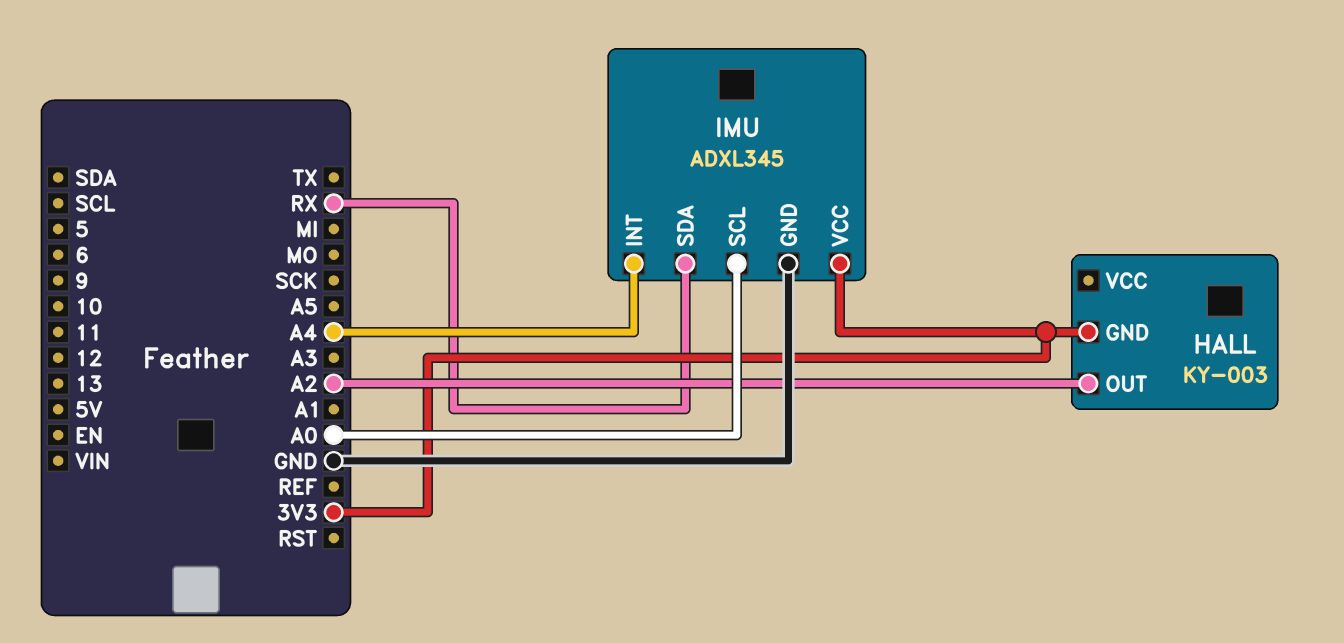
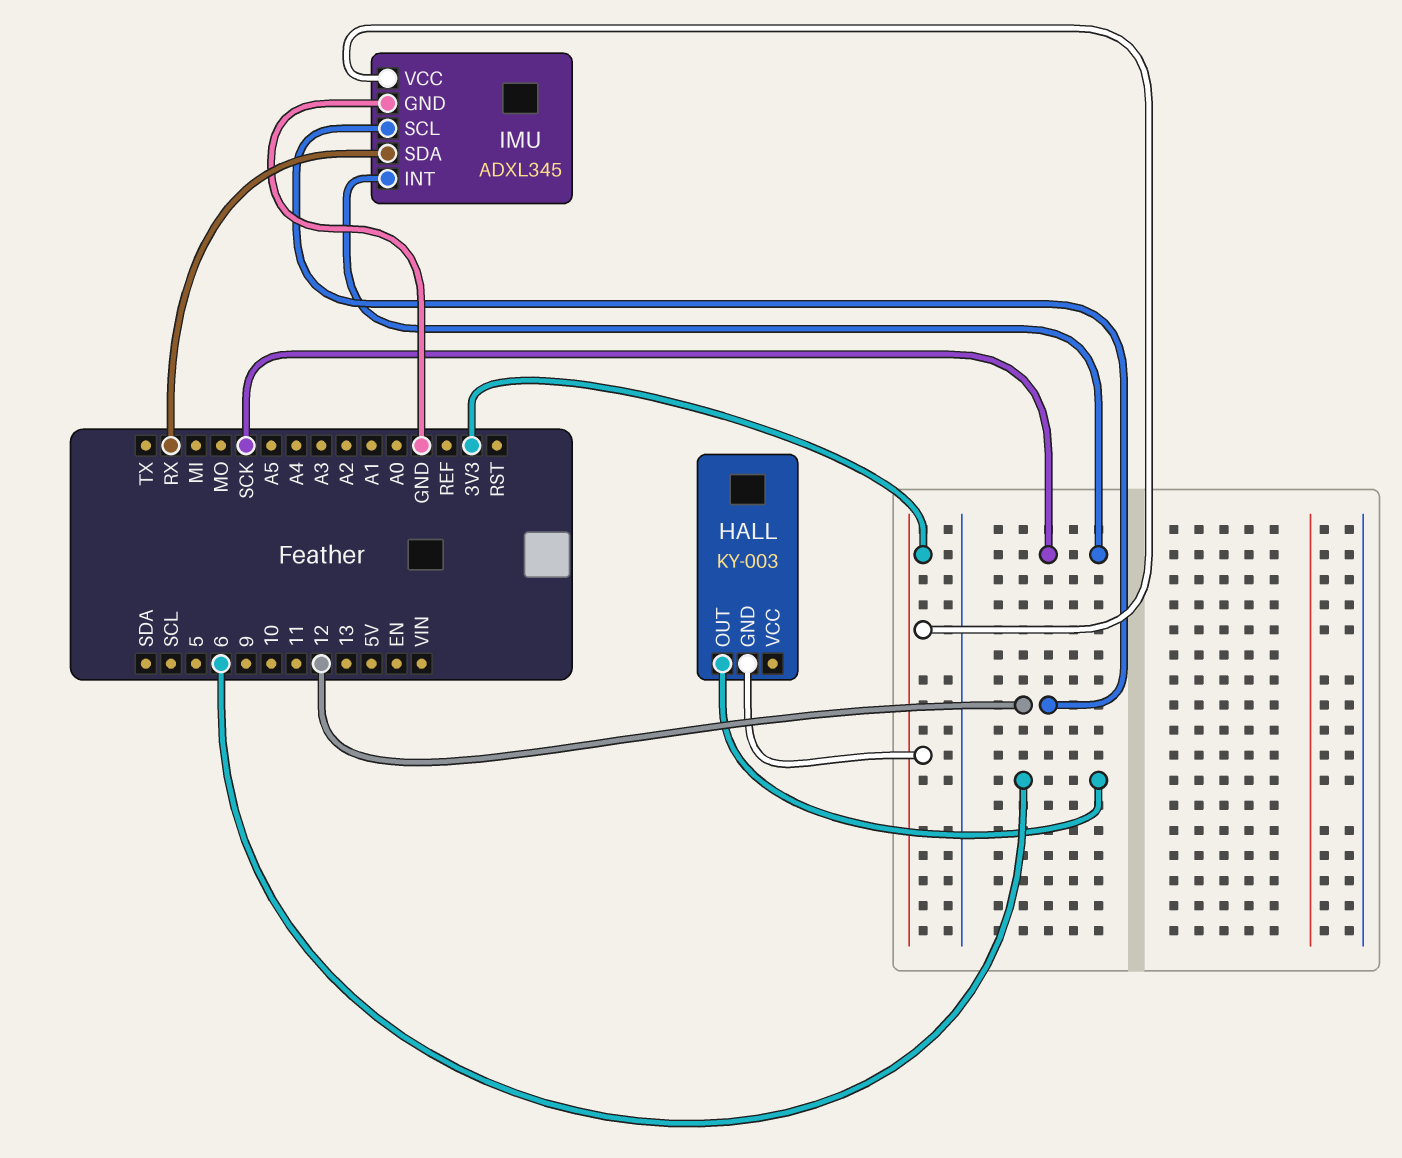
HALL pin OUT: A2 -> 6
IMU pin INT: A4 -> SCK
IMU pin SCL: A0 -> 12

